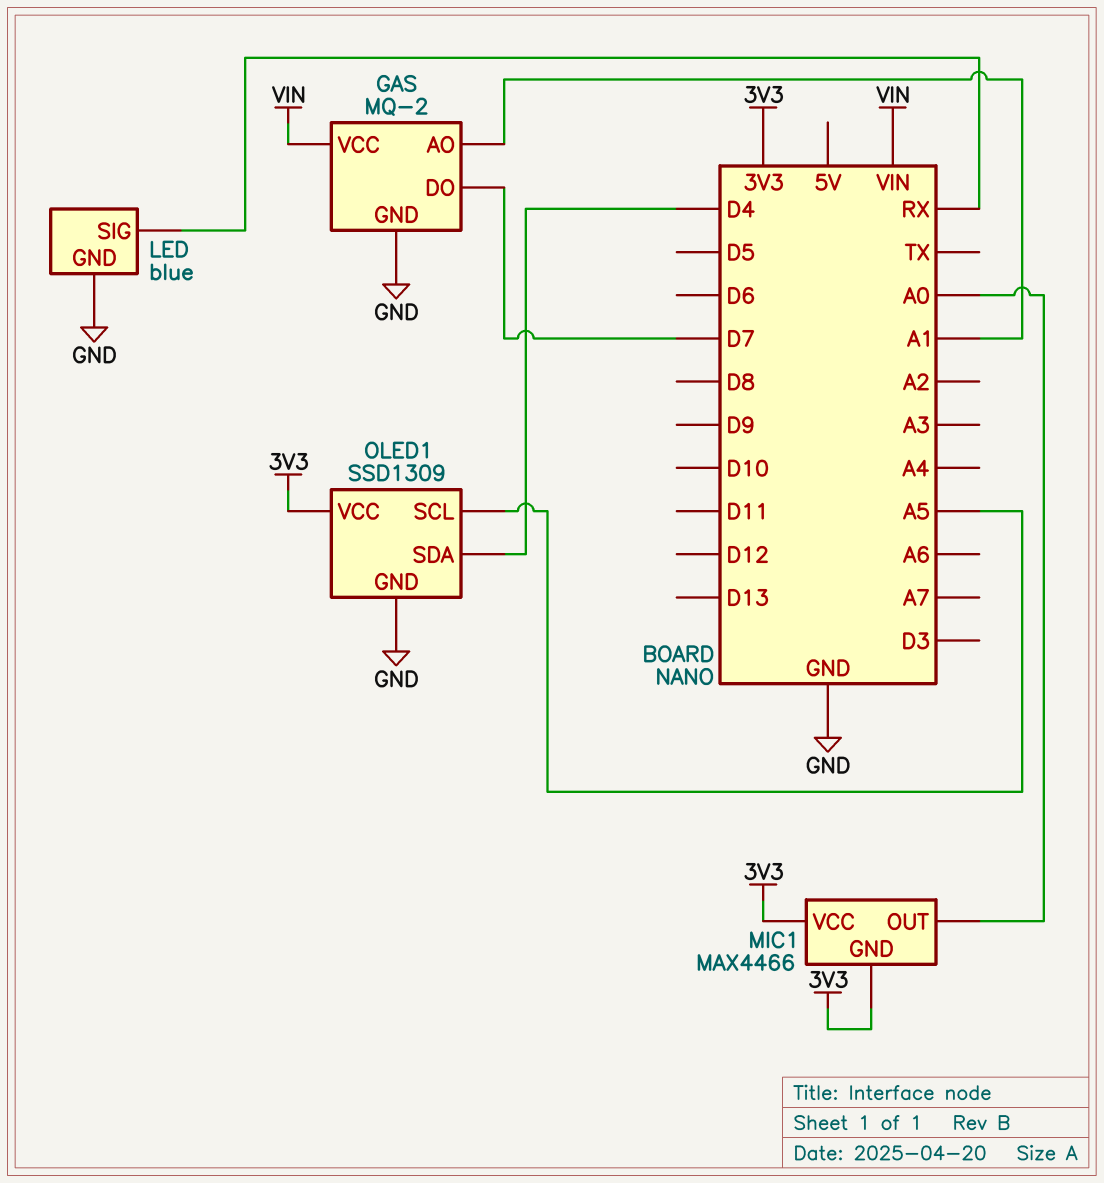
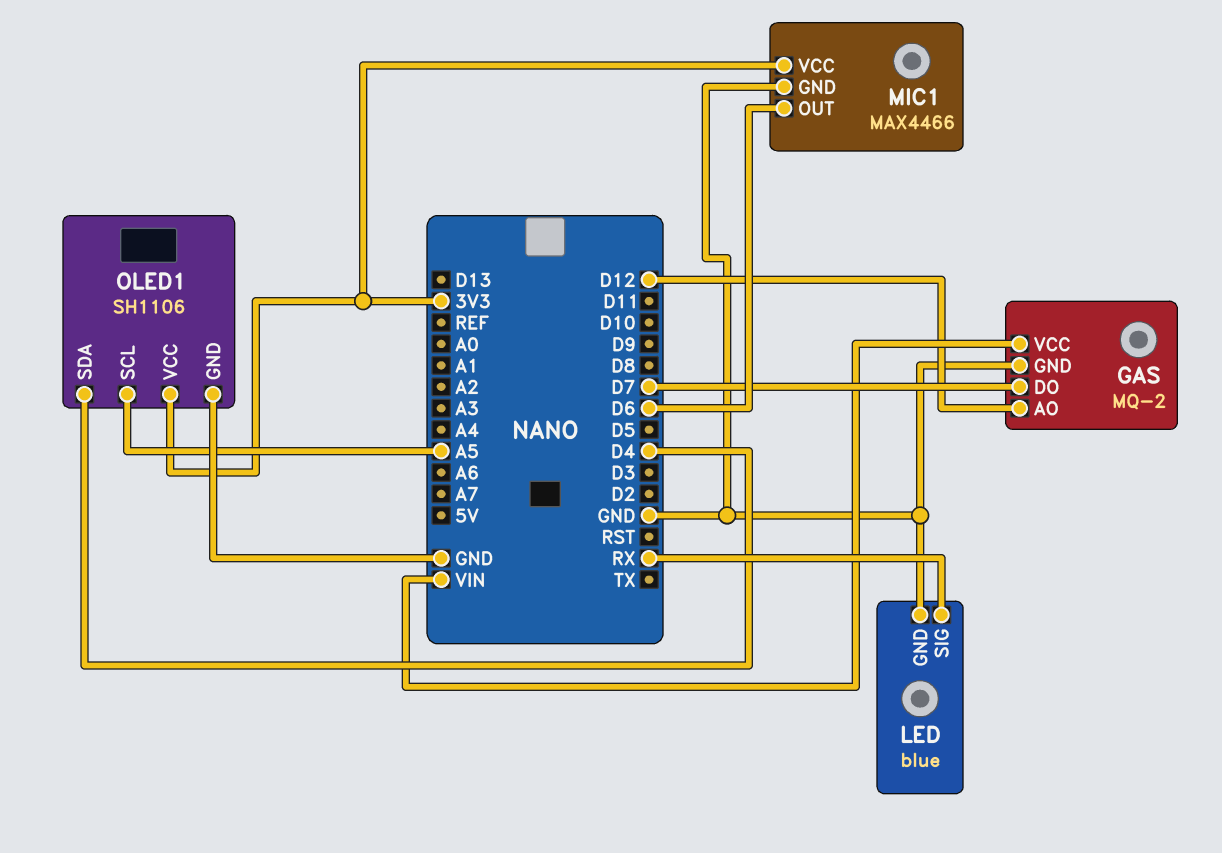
GAS pin AO: A1 -> D12
MIC1 pin GND: 3V3 -> GND
MIC1 pin OUT: A0 -> D6
OLED1: SSD1309 -> SH1106

